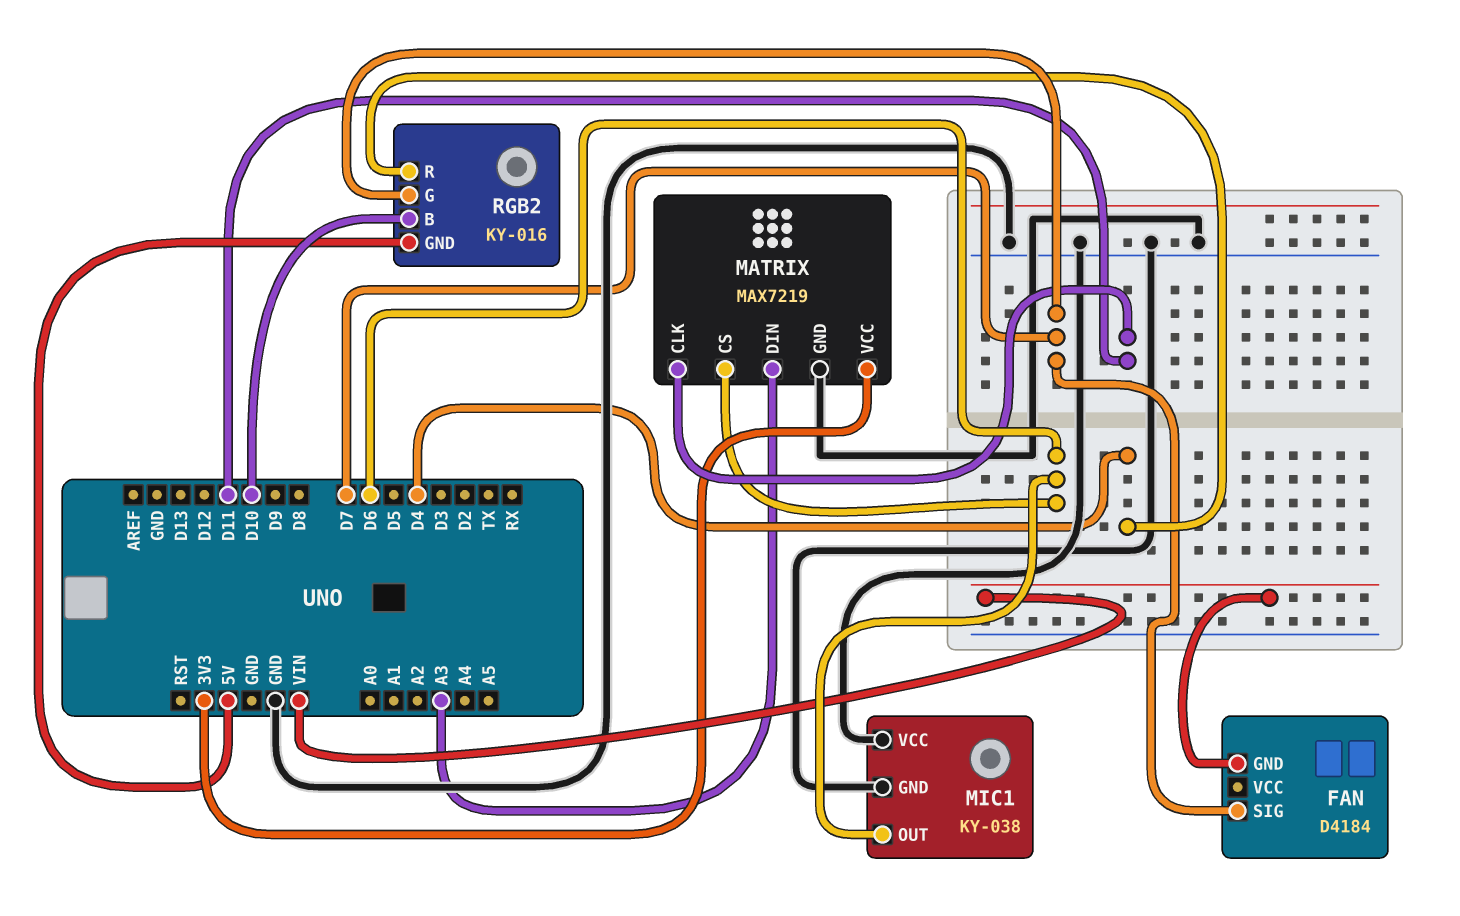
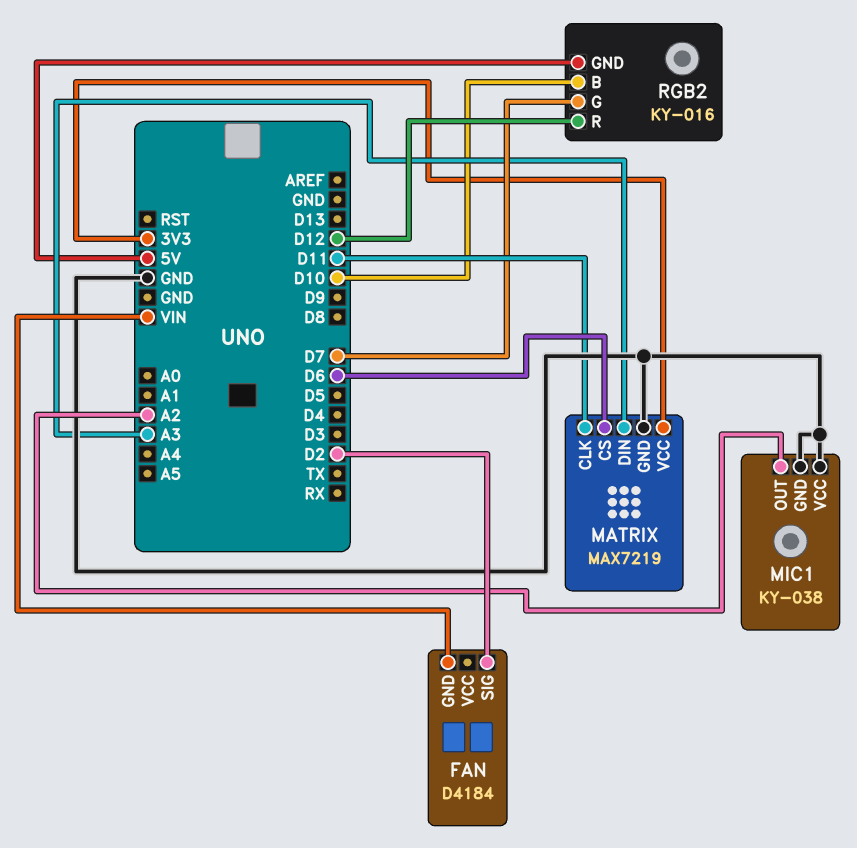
FAN pin SIG: D7 -> D2
MIC1 pin OUT: D6 -> A2
RGB2 pin R: D4 -> D12

